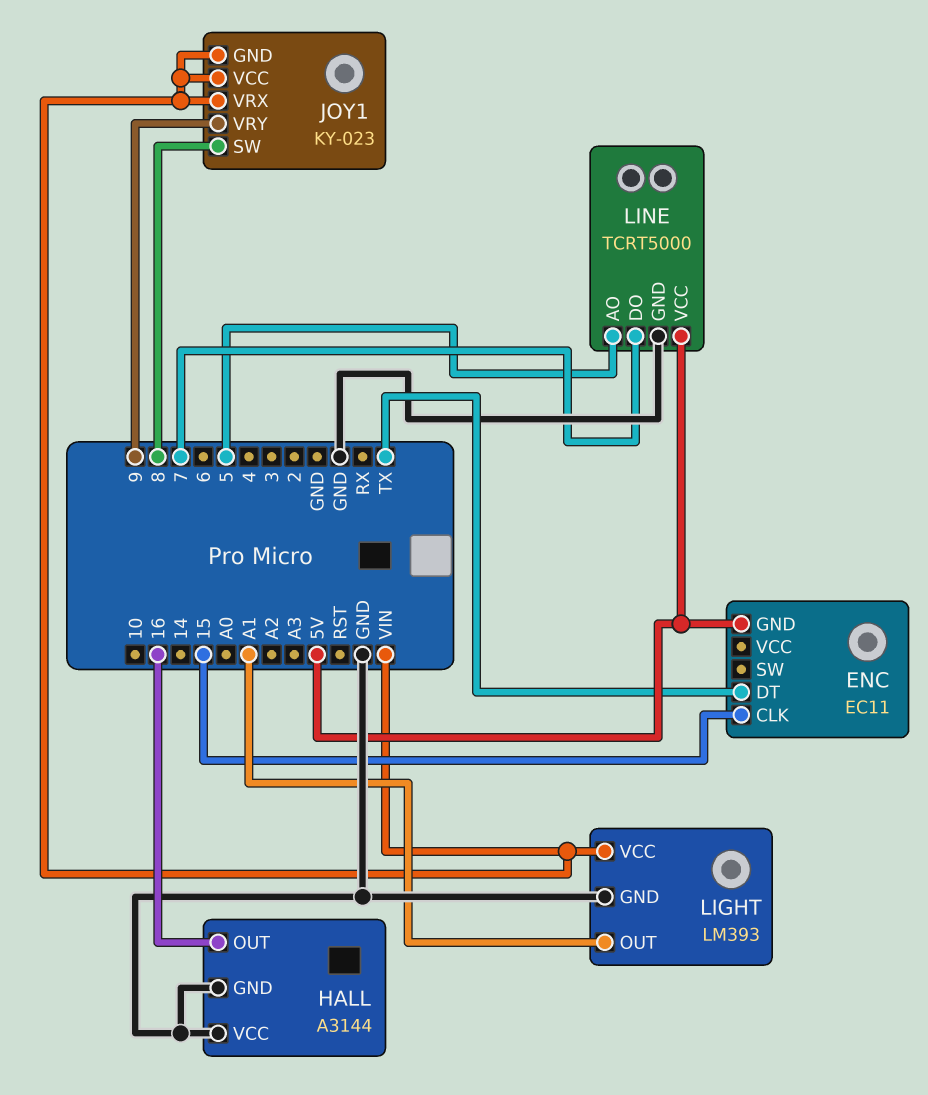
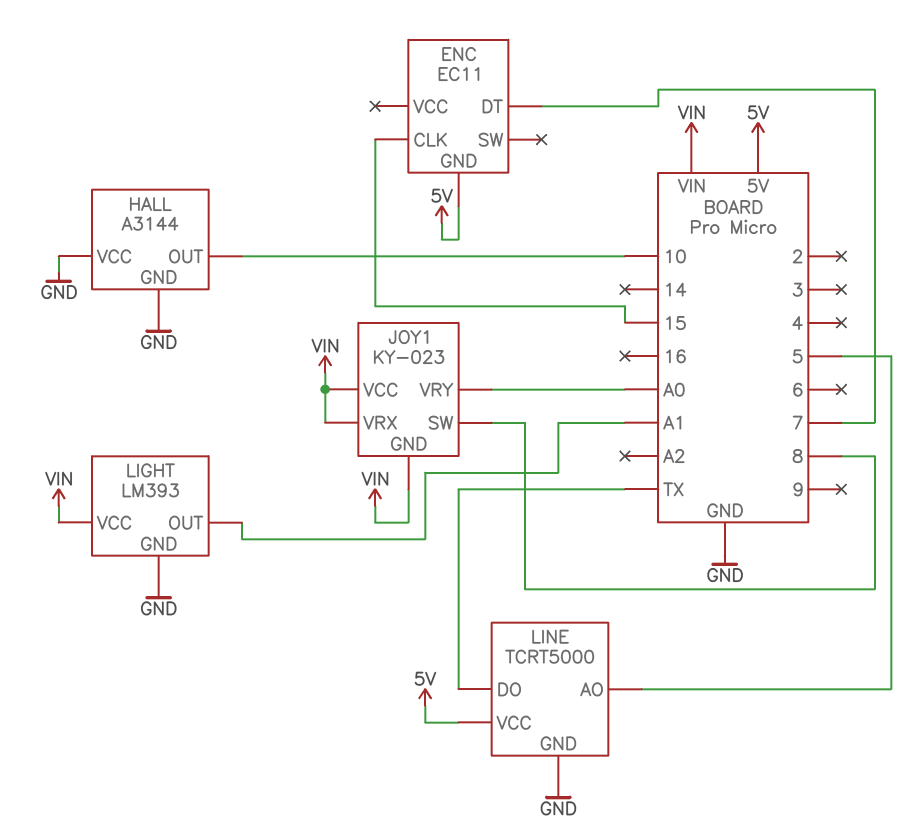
ENC pin DT: TX -> 7
HALL pin OUT: 16 -> 10
JOY1 pin VRY: 9 -> A0
LINE pin DO: 7 -> TX

